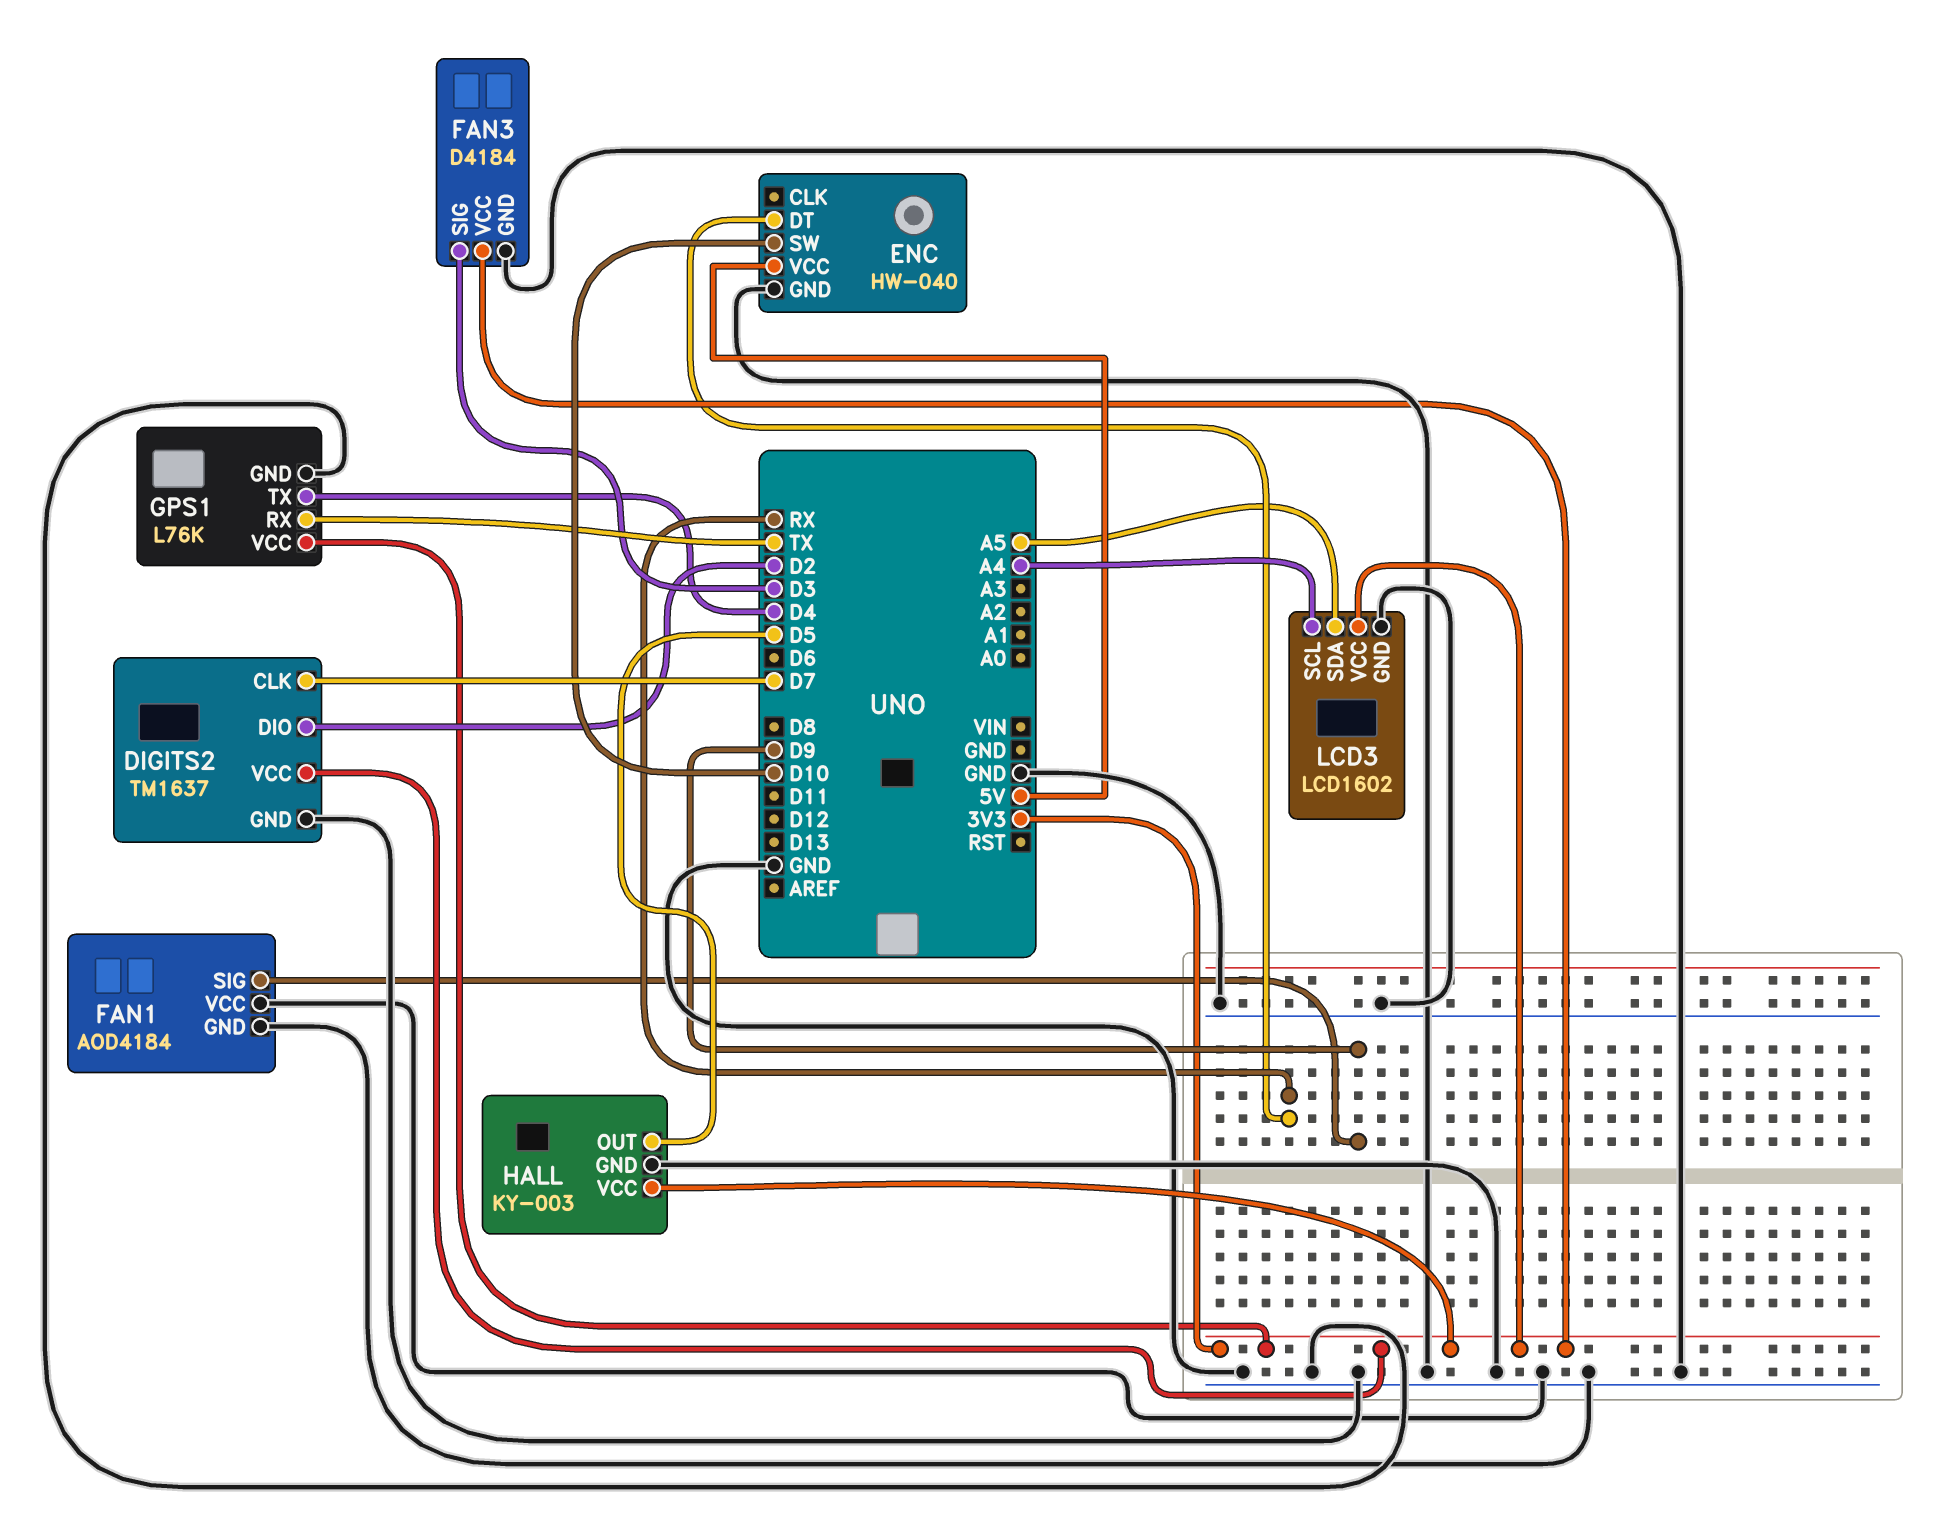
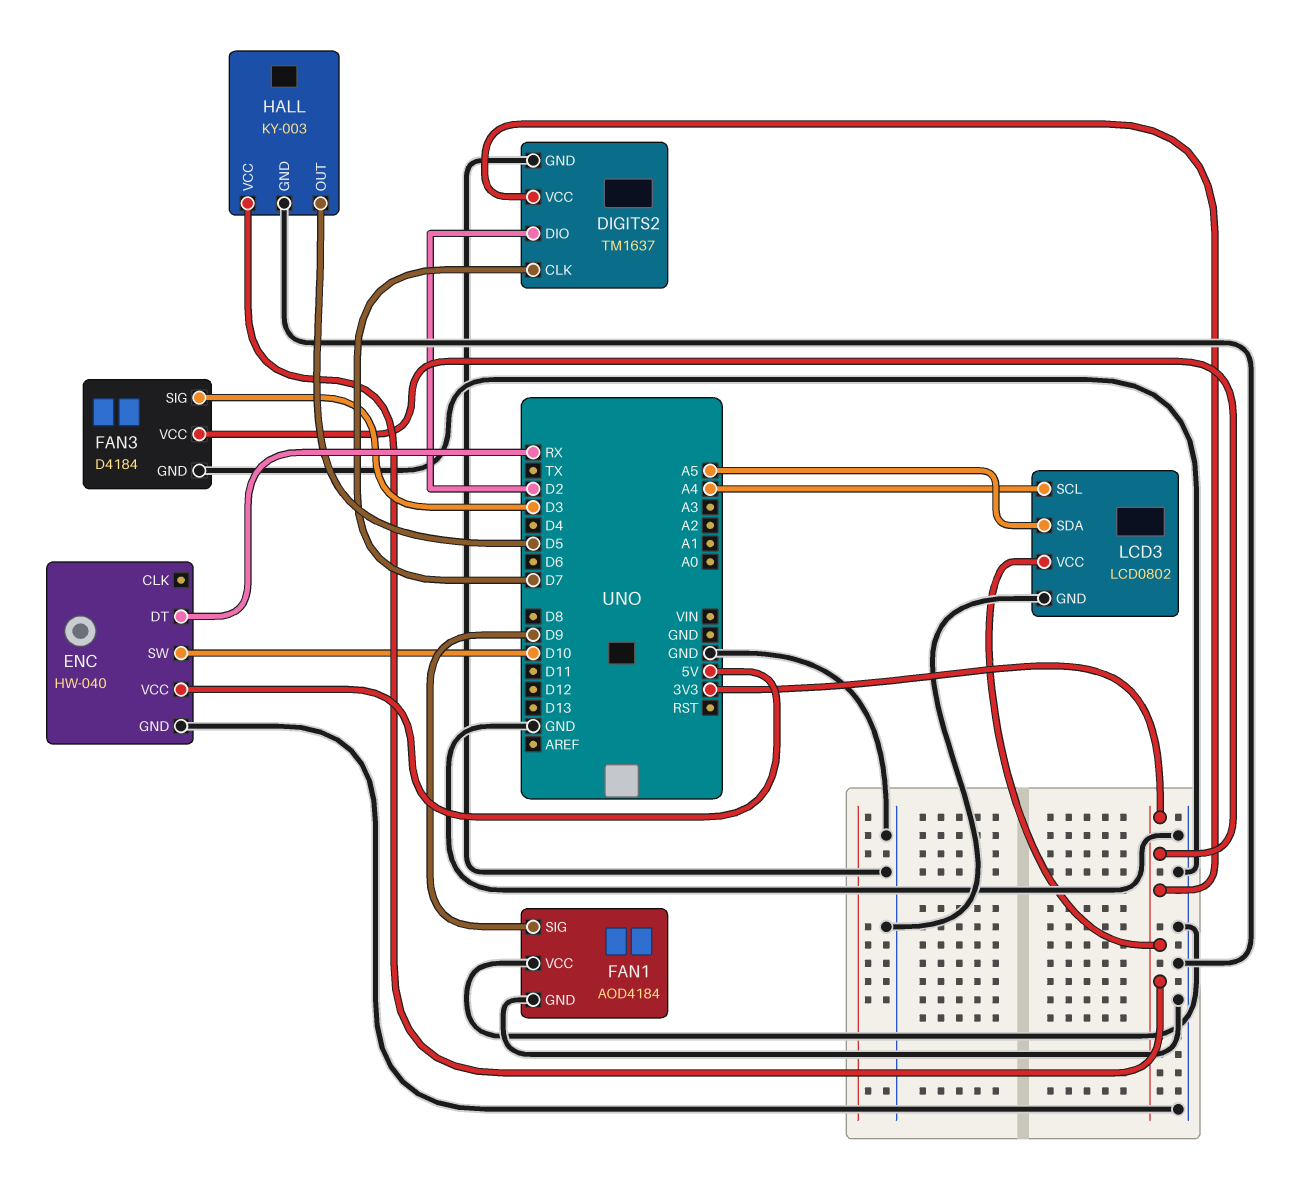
GPS1: L76K -> none
GPS1 pin GND: GND -> none
GPS1 pin RX: TX -> none
GPS1 pin TX: D4 -> none
GPS1 pin VCC: 3V3 -> none
LCD3: LCD1602 -> LCD0802

